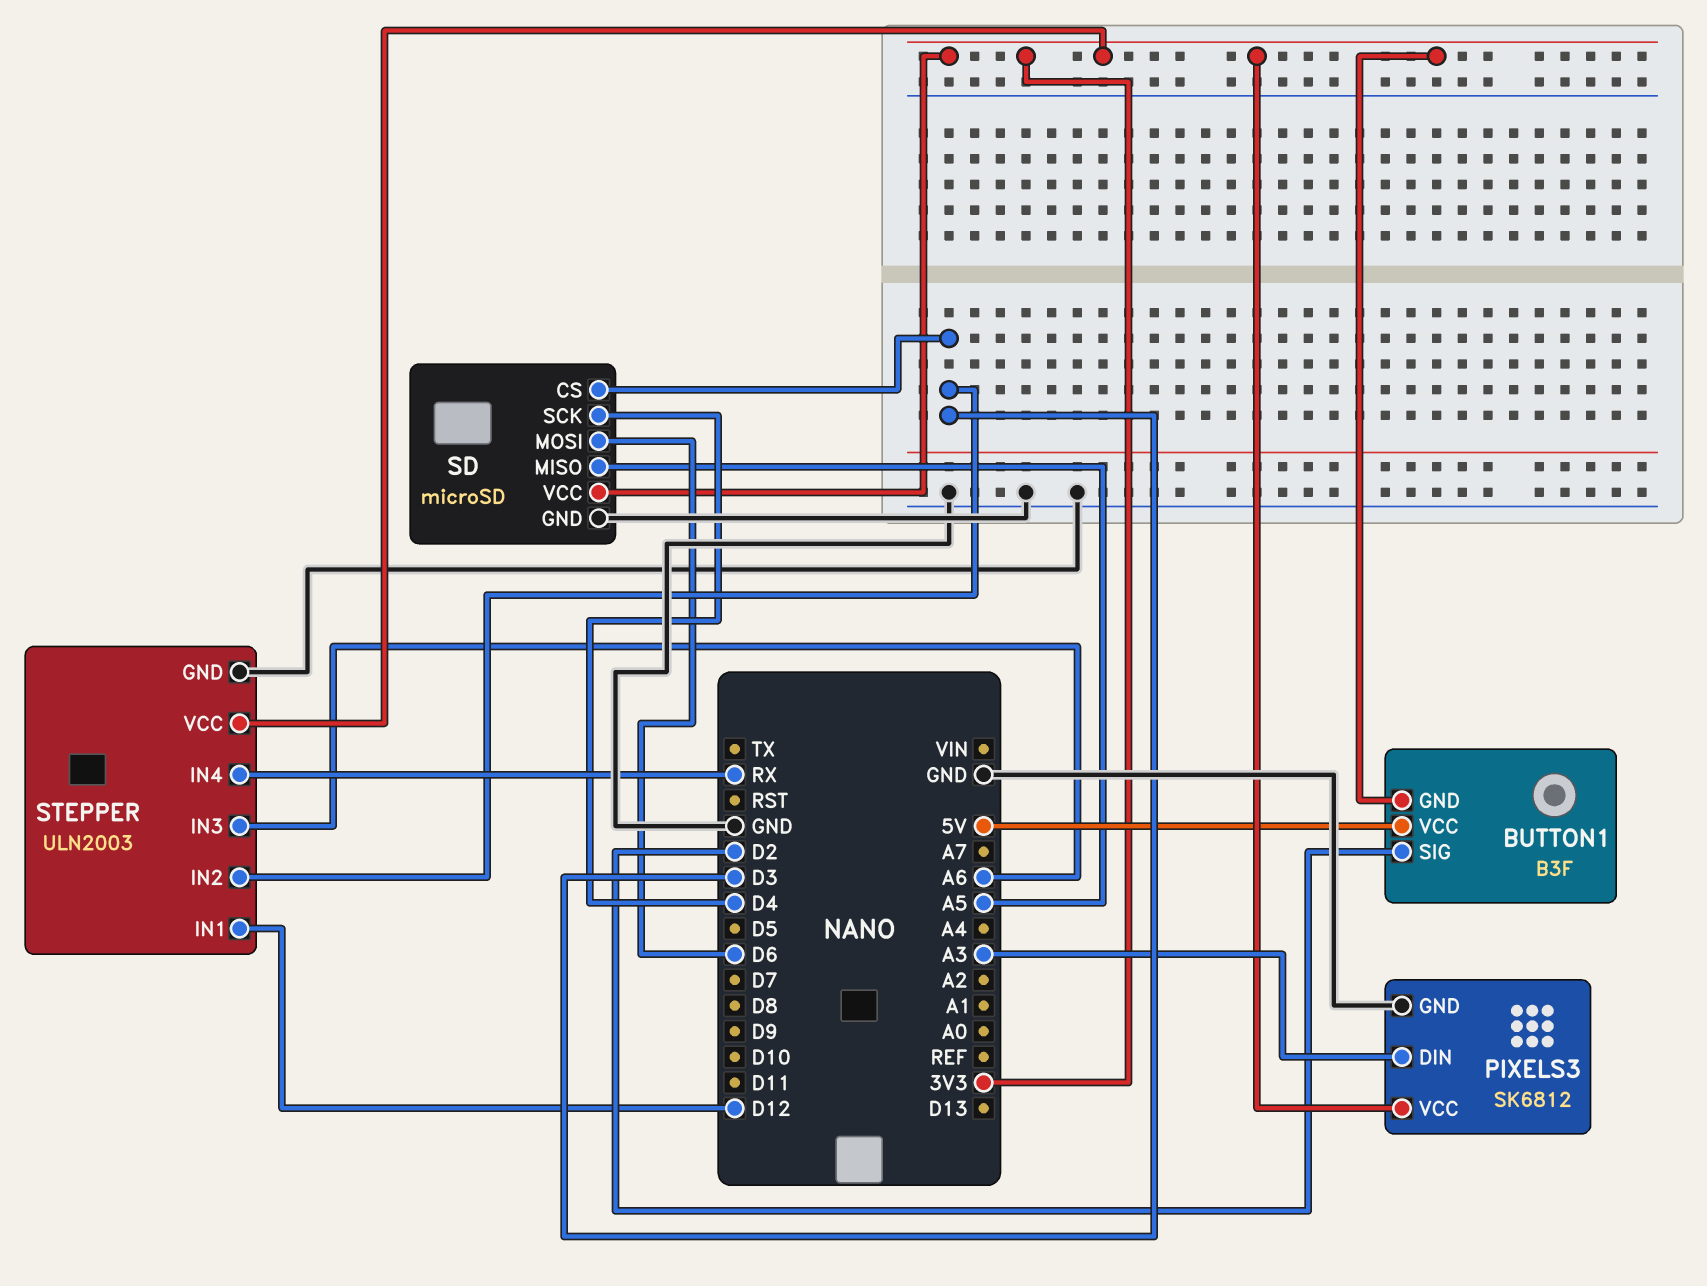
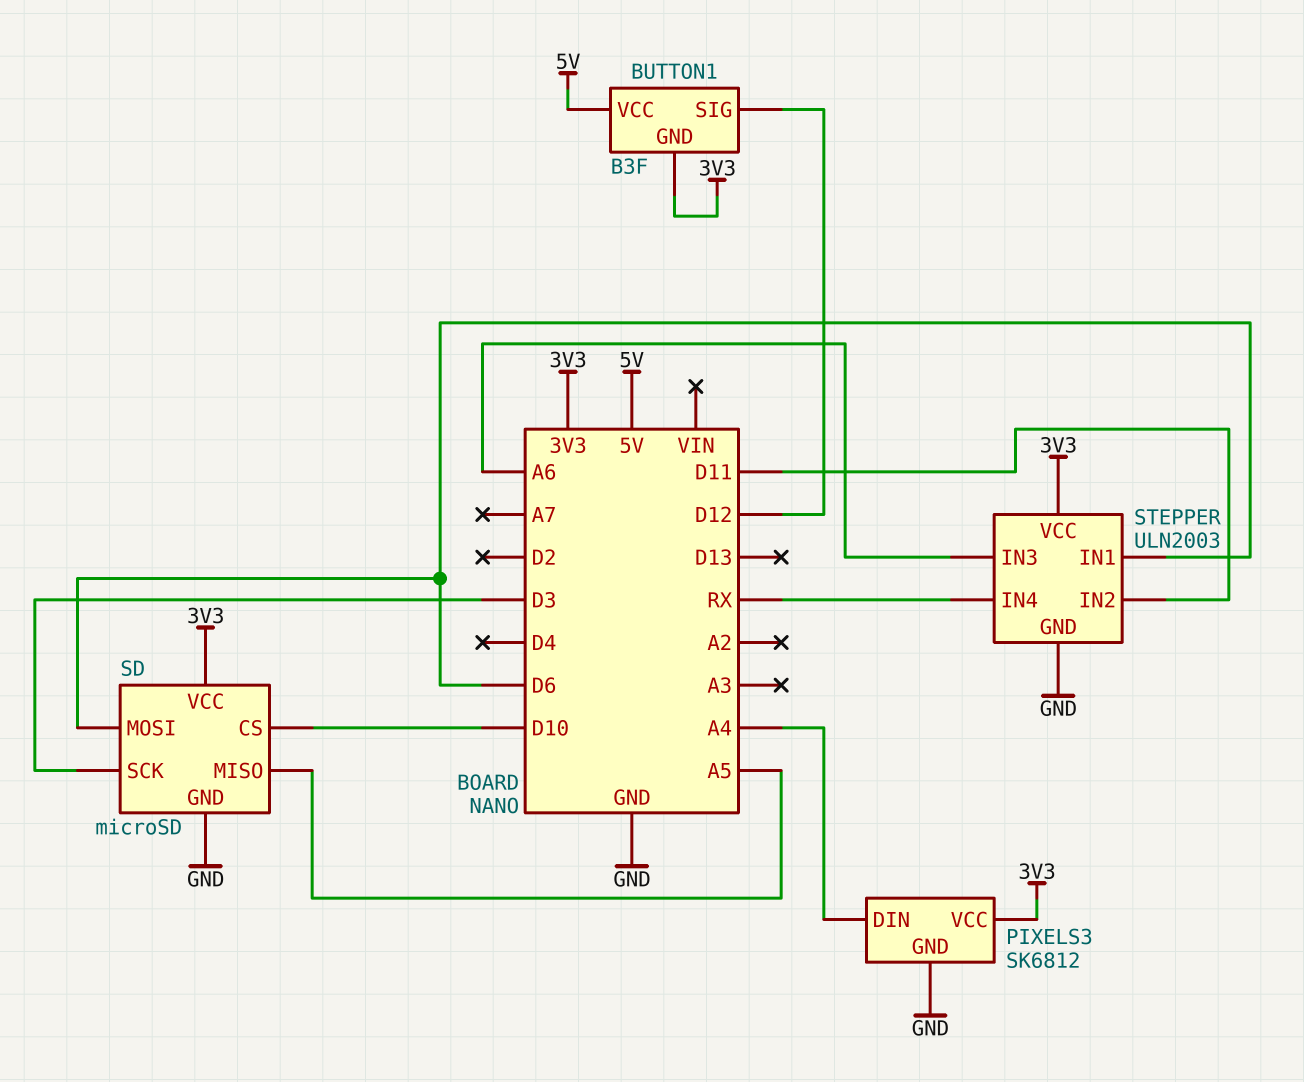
BUTTON1 pin SIG: D2 -> D12
PIXELS3 pin DIN: A3 -> A4
SD pin CS: D3 -> D10
SD pin SCK: D4 -> D3
STEPPER pin IN1: D12 -> D6
STEPPER pin IN2: D3 -> D11

